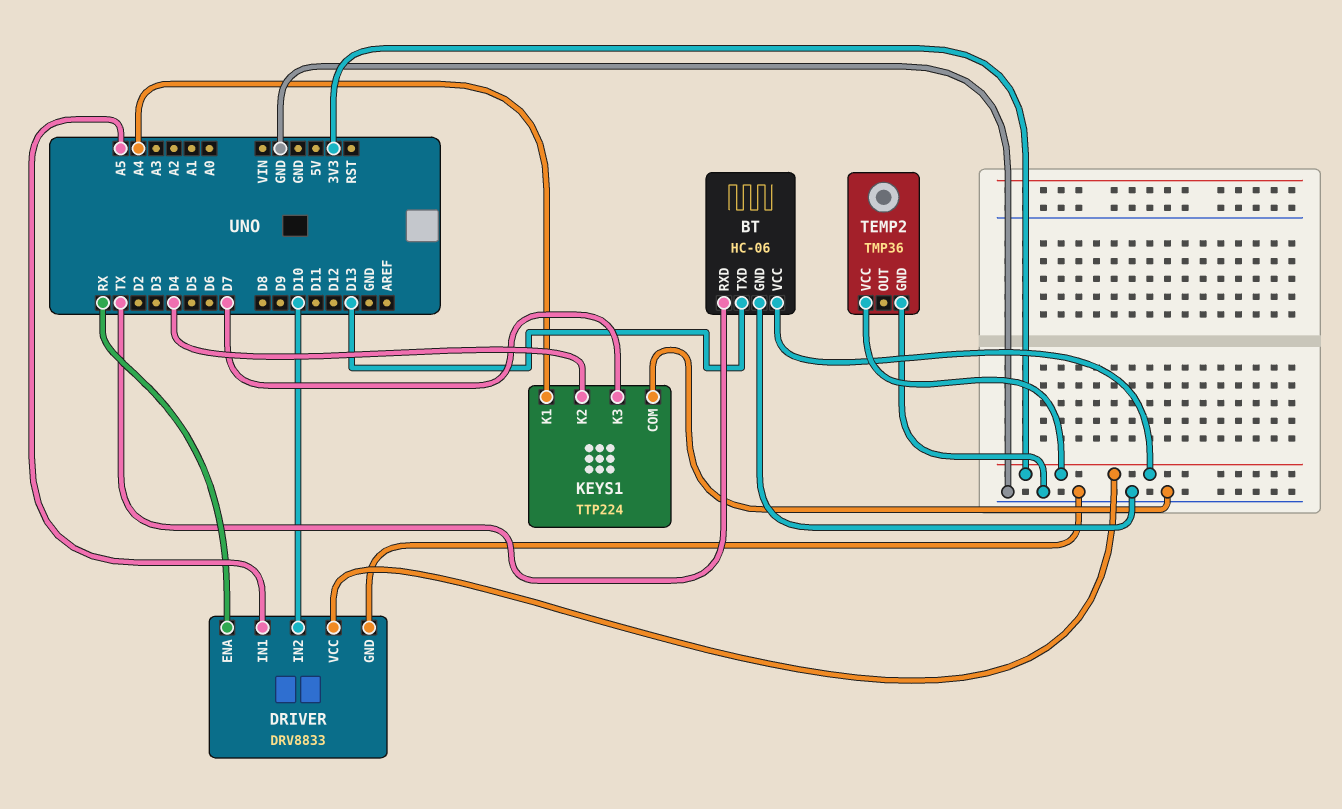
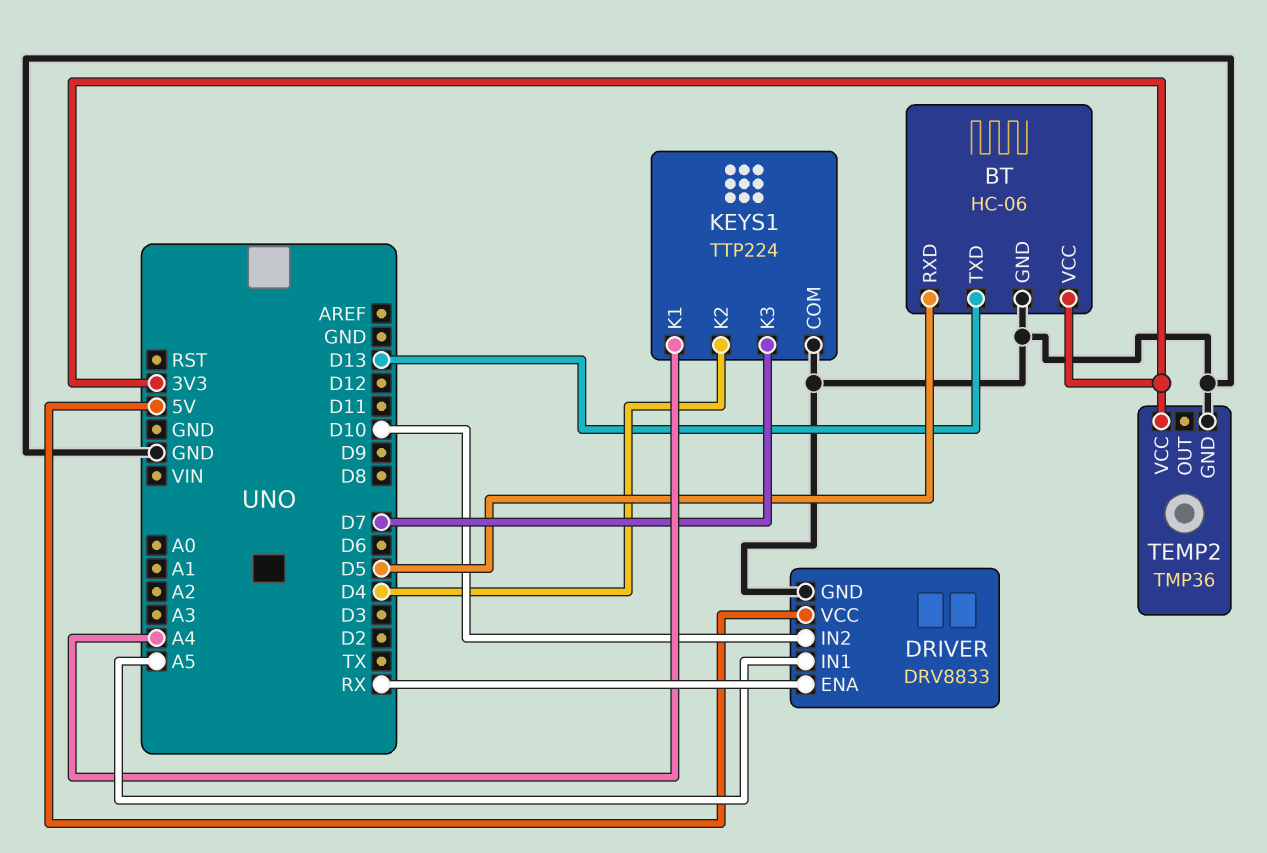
BT pin RXD: TX -> D5
DRIVER pin VCC: 3V3 -> 5V

